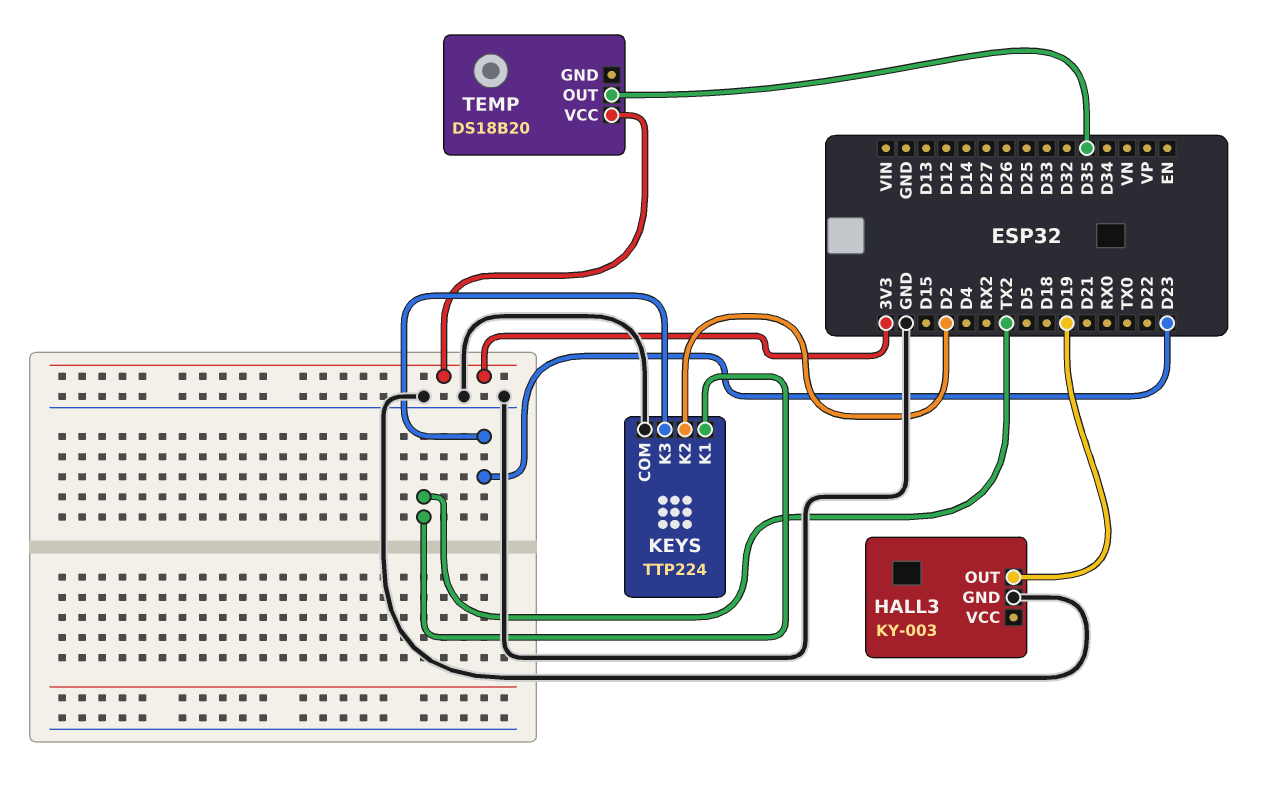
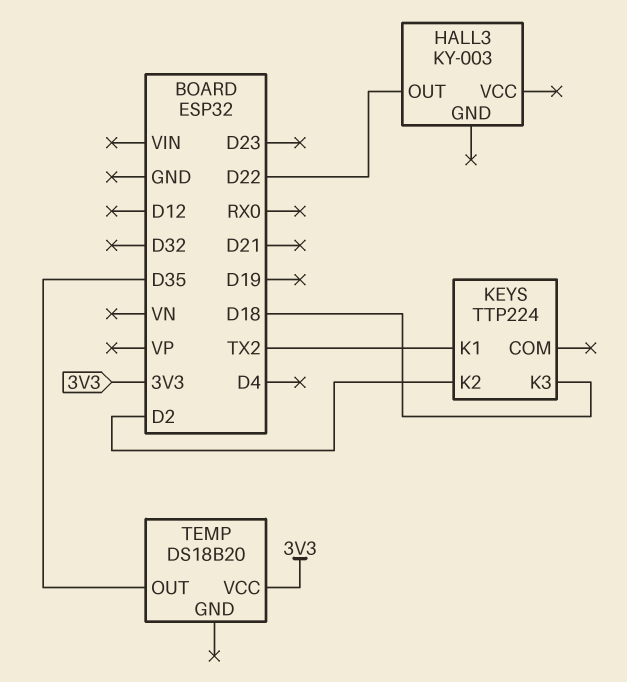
HALL3 pin GND: GND -> none
HALL3 pin OUT: D19 -> D22
KEYS pin COM: GND -> none
KEYS pin K3: D23 -> D18

